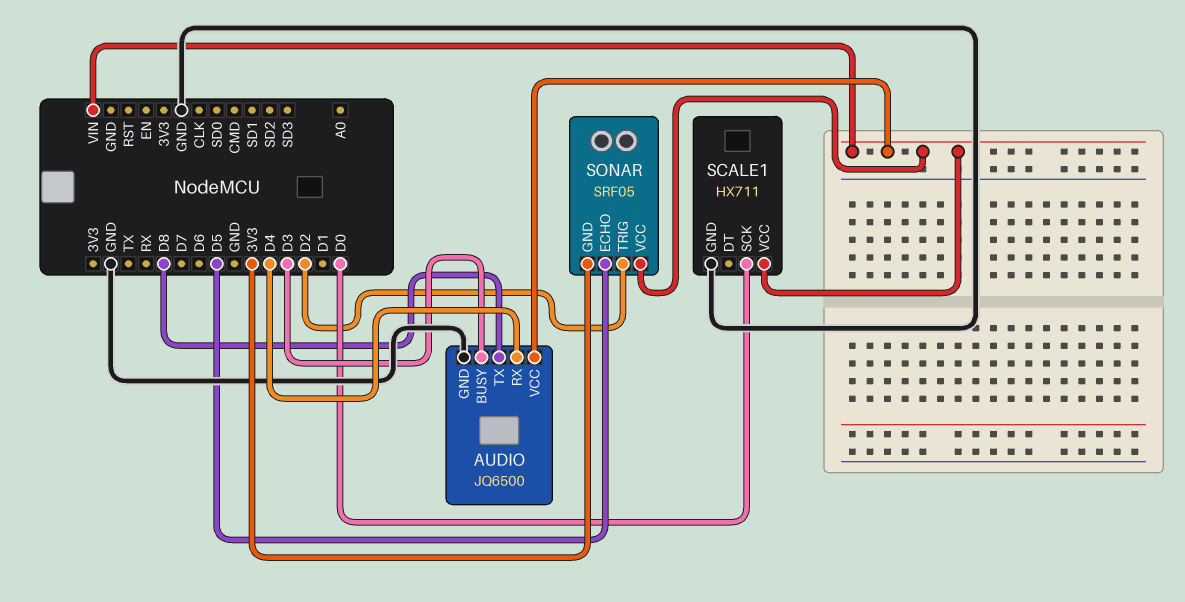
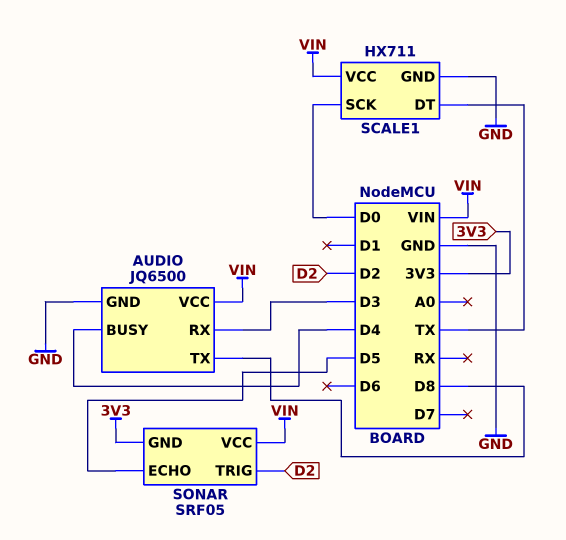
AUDIO pin BUSY: D3 -> D4
AUDIO pin RX: D4 -> D3
SCALE1 pin DT: none -> TX

